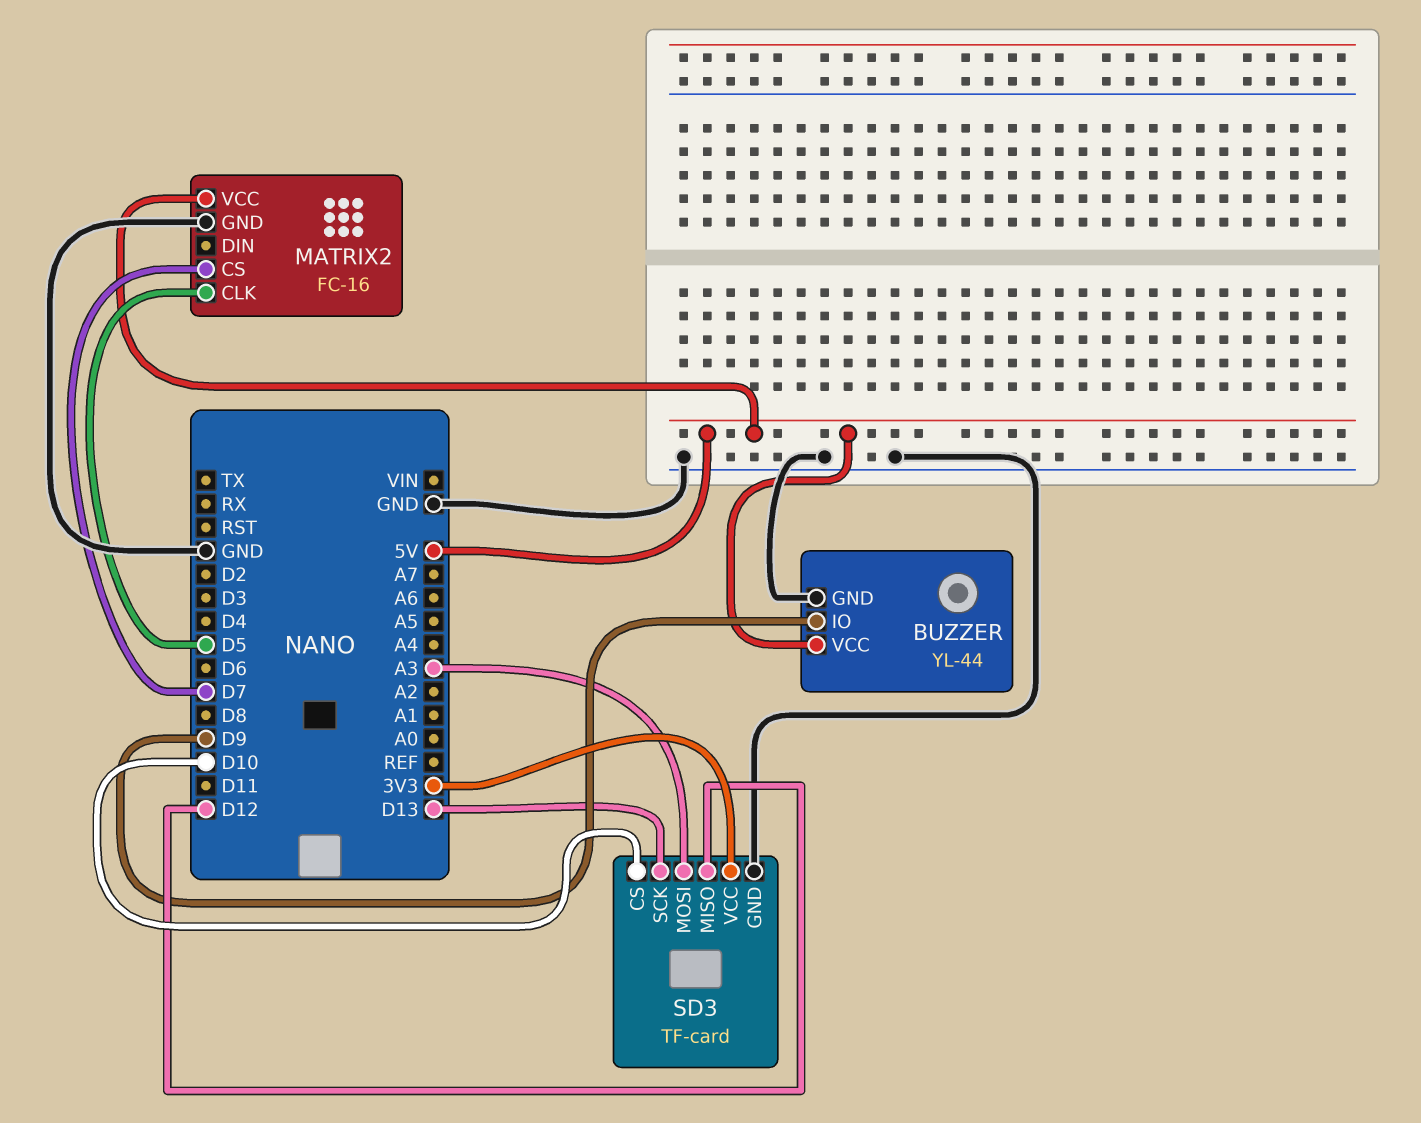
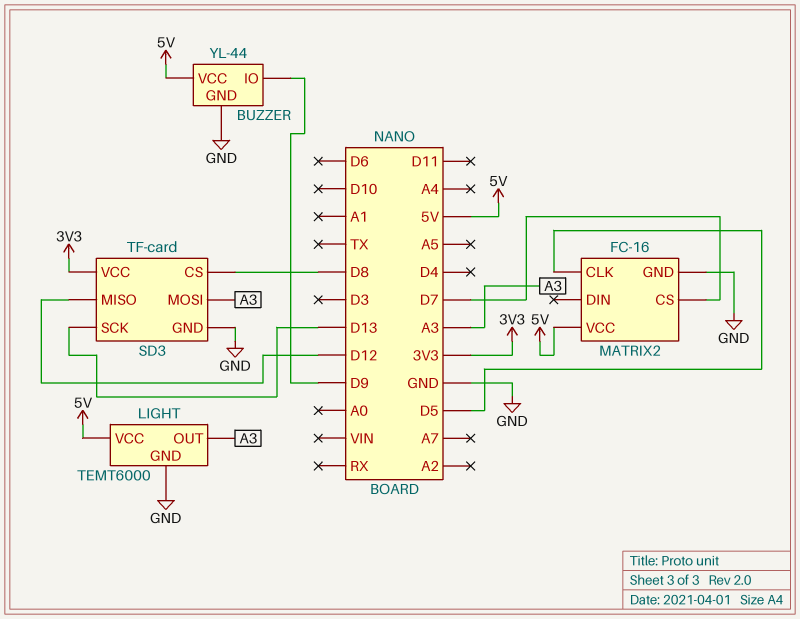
LIGHT: none -> TEMT6000
LIGHT pin GND: none -> GND
LIGHT pin OUT: none -> A3
LIGHT pin VCC: none -> 5V
SD3 pin CS: D10 -> D8

